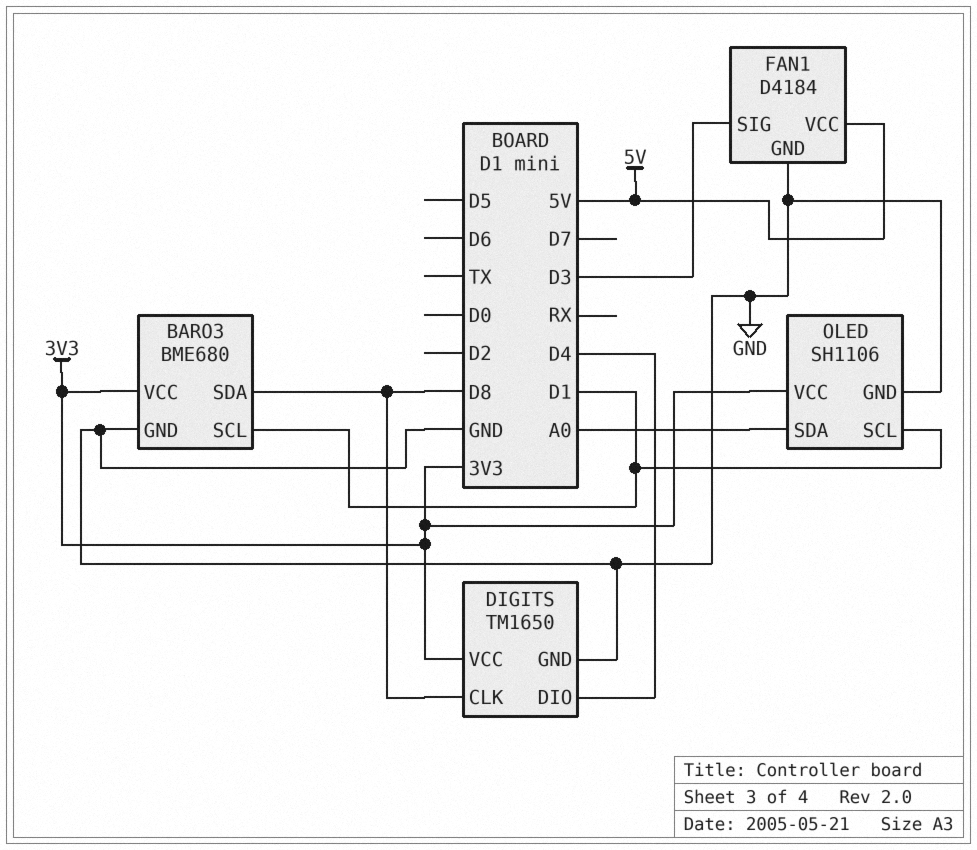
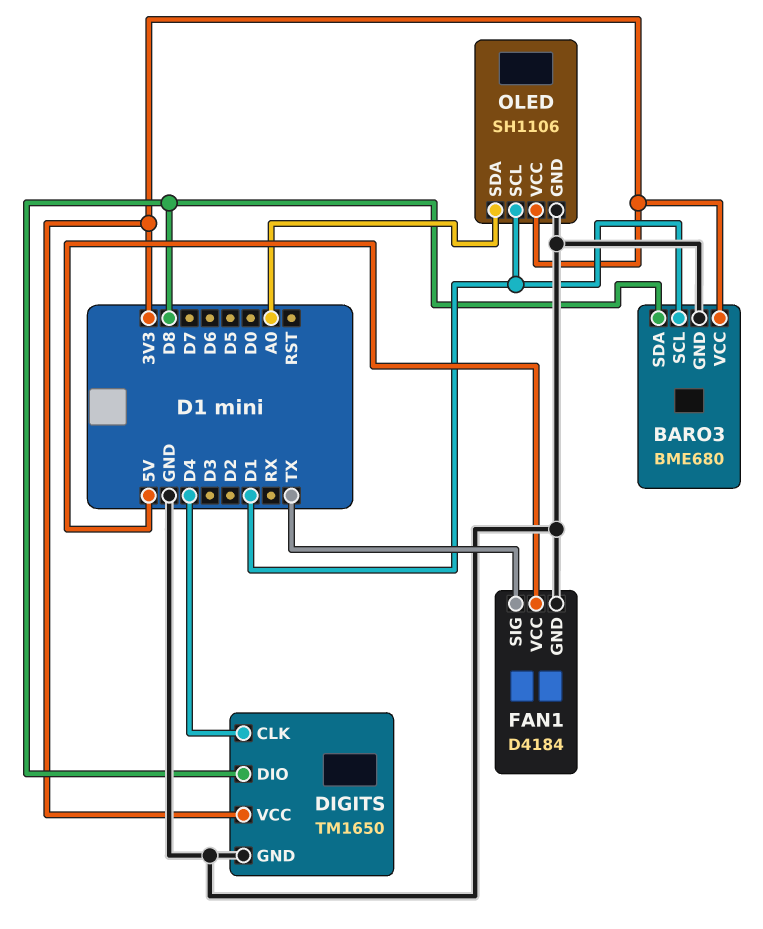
DIGITS pin CLK: D8 -> D4
DIGITS pin DIO: D4 -> D8
FAN1 pin SIG: D3 -> TX

